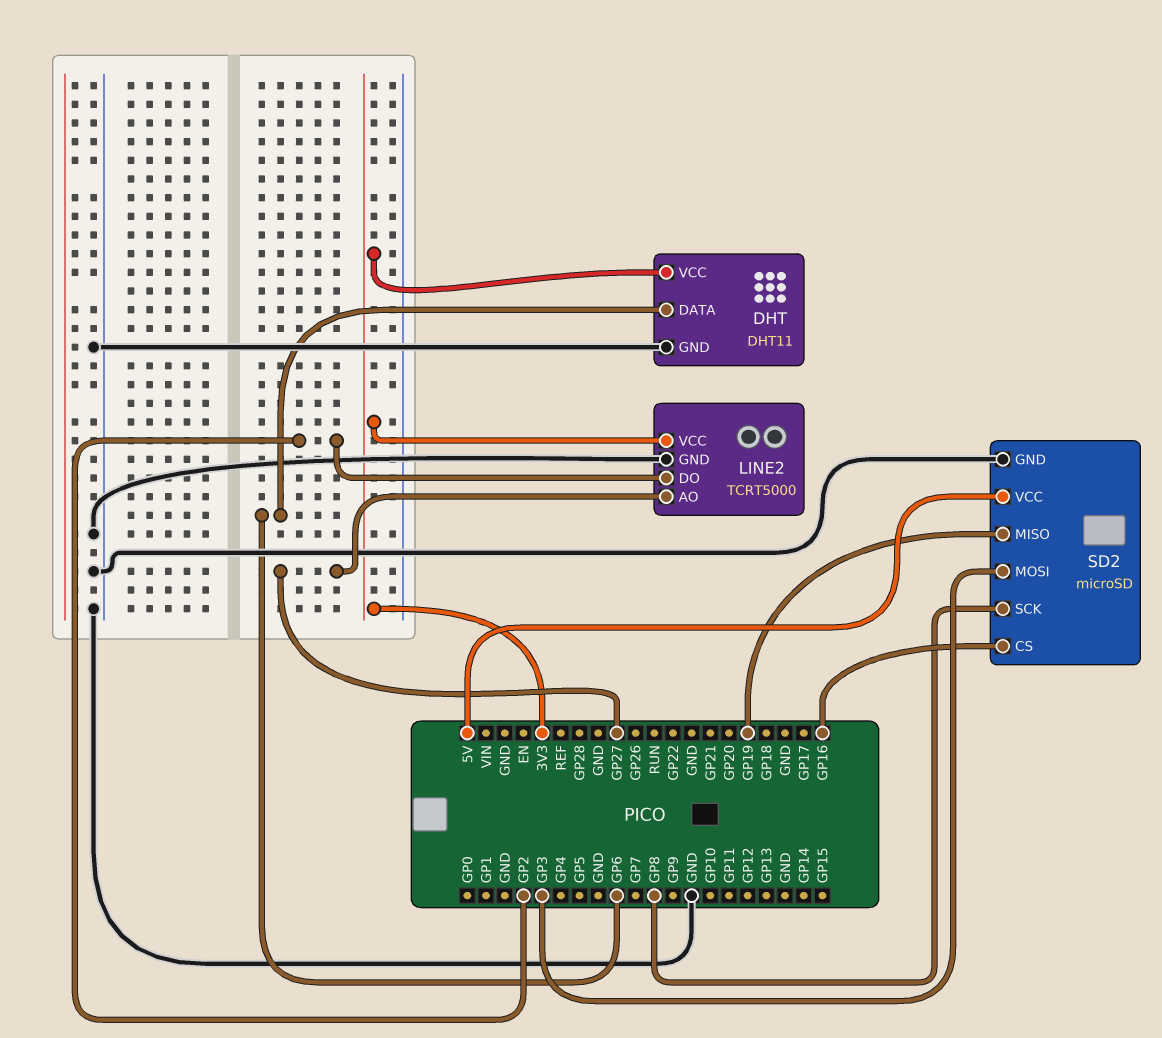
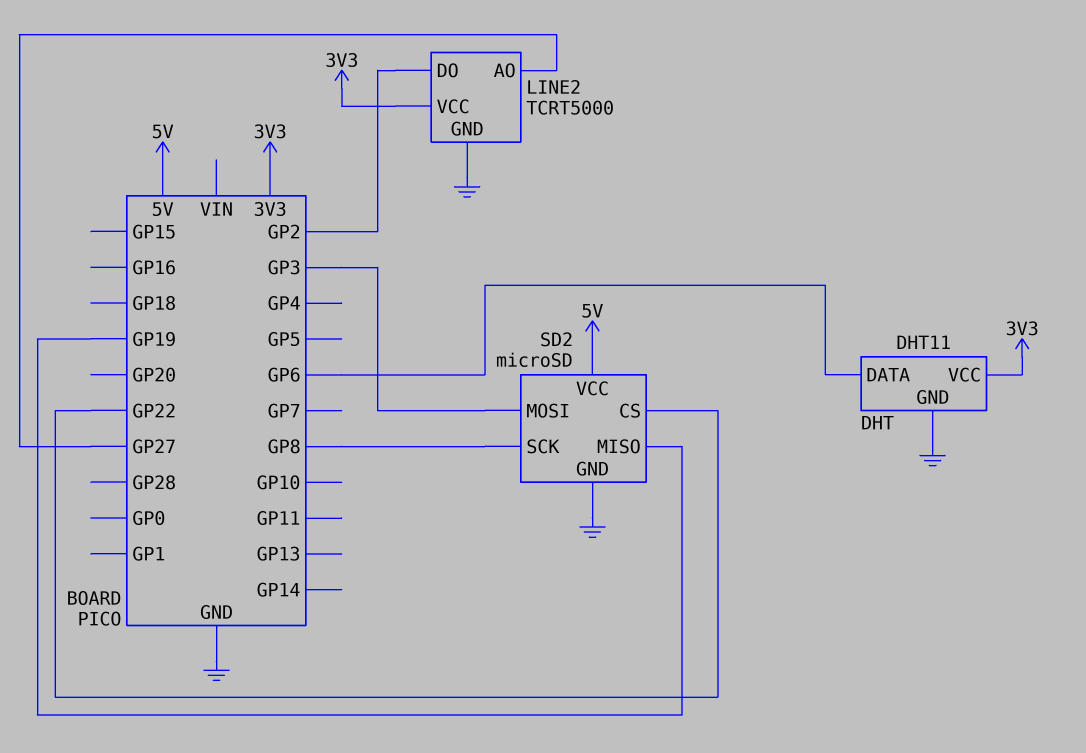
SD2 pin CS: GP16 -> GP22

